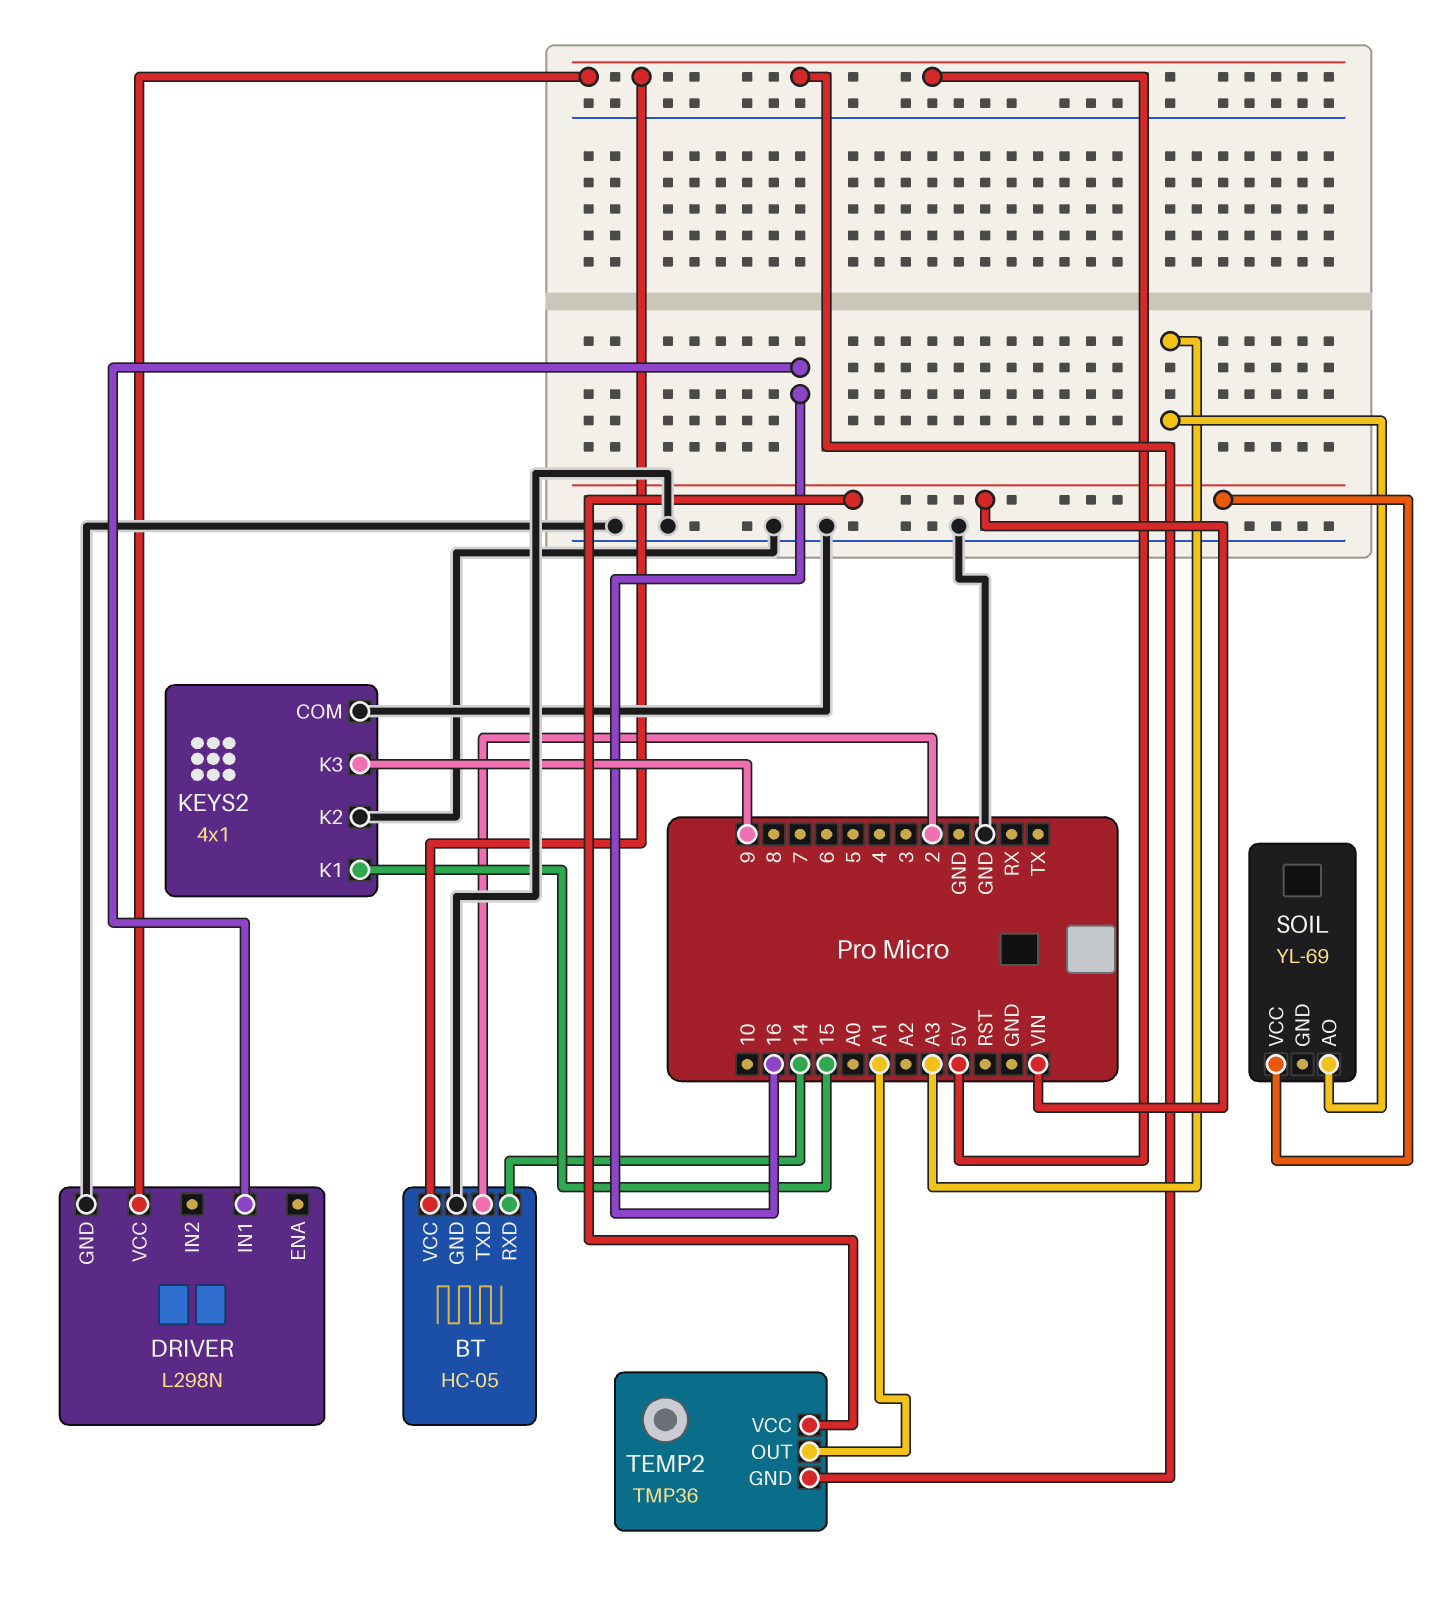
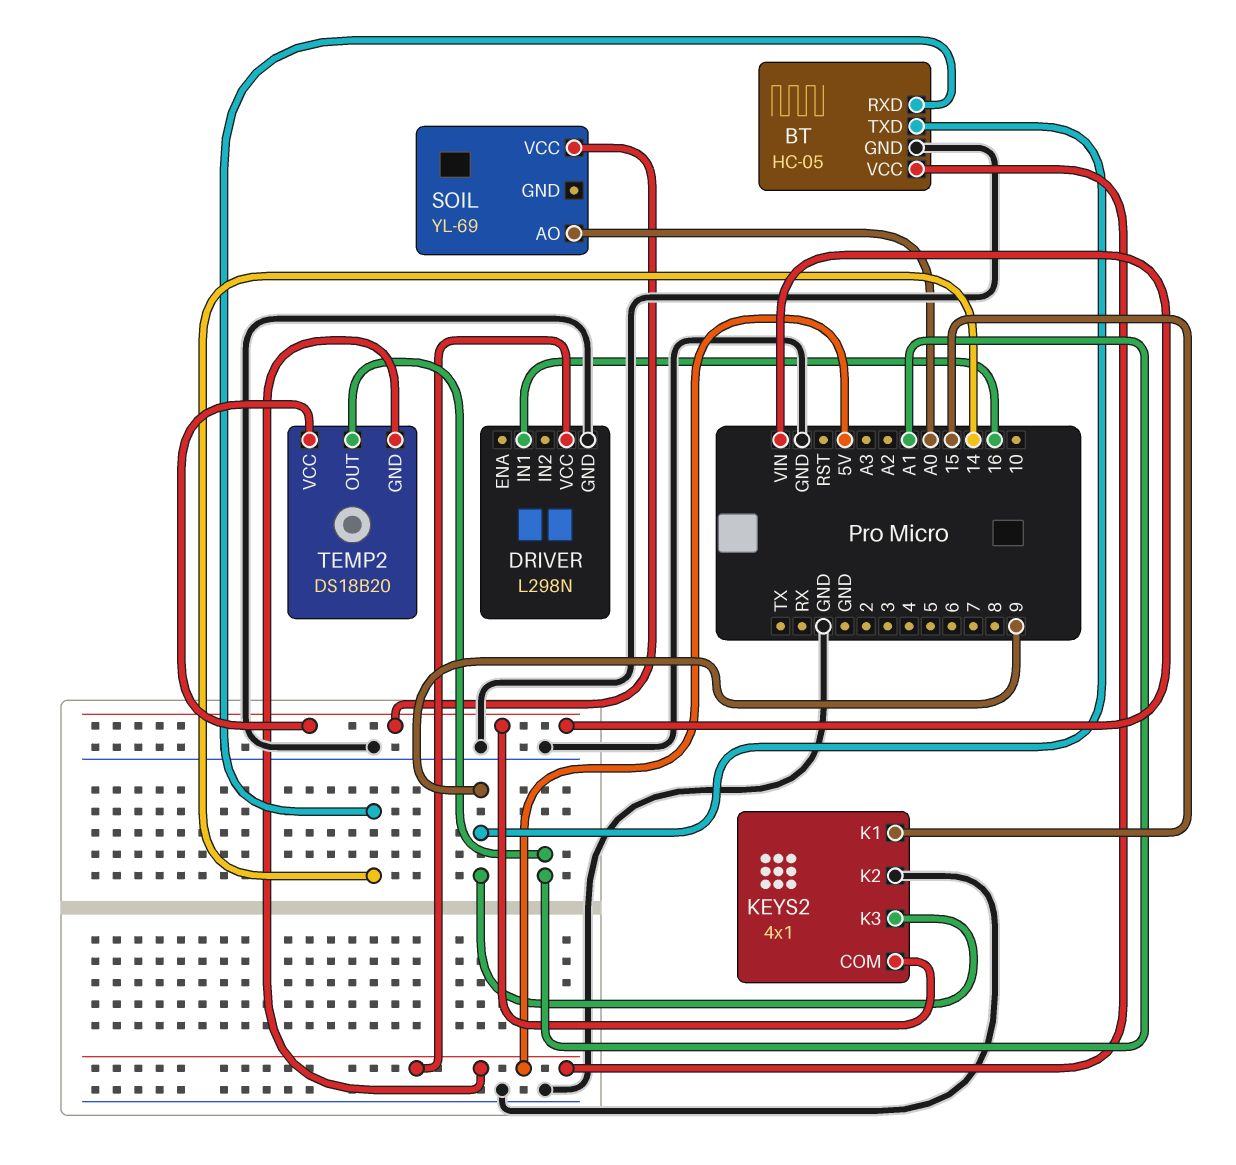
BT pin TXD: 2 -> 9
KEYS2 pin COM: GND -> VIN
SOIL pin AO: A3 -> A0
TEMP2: TMP36 -> DS18B20

